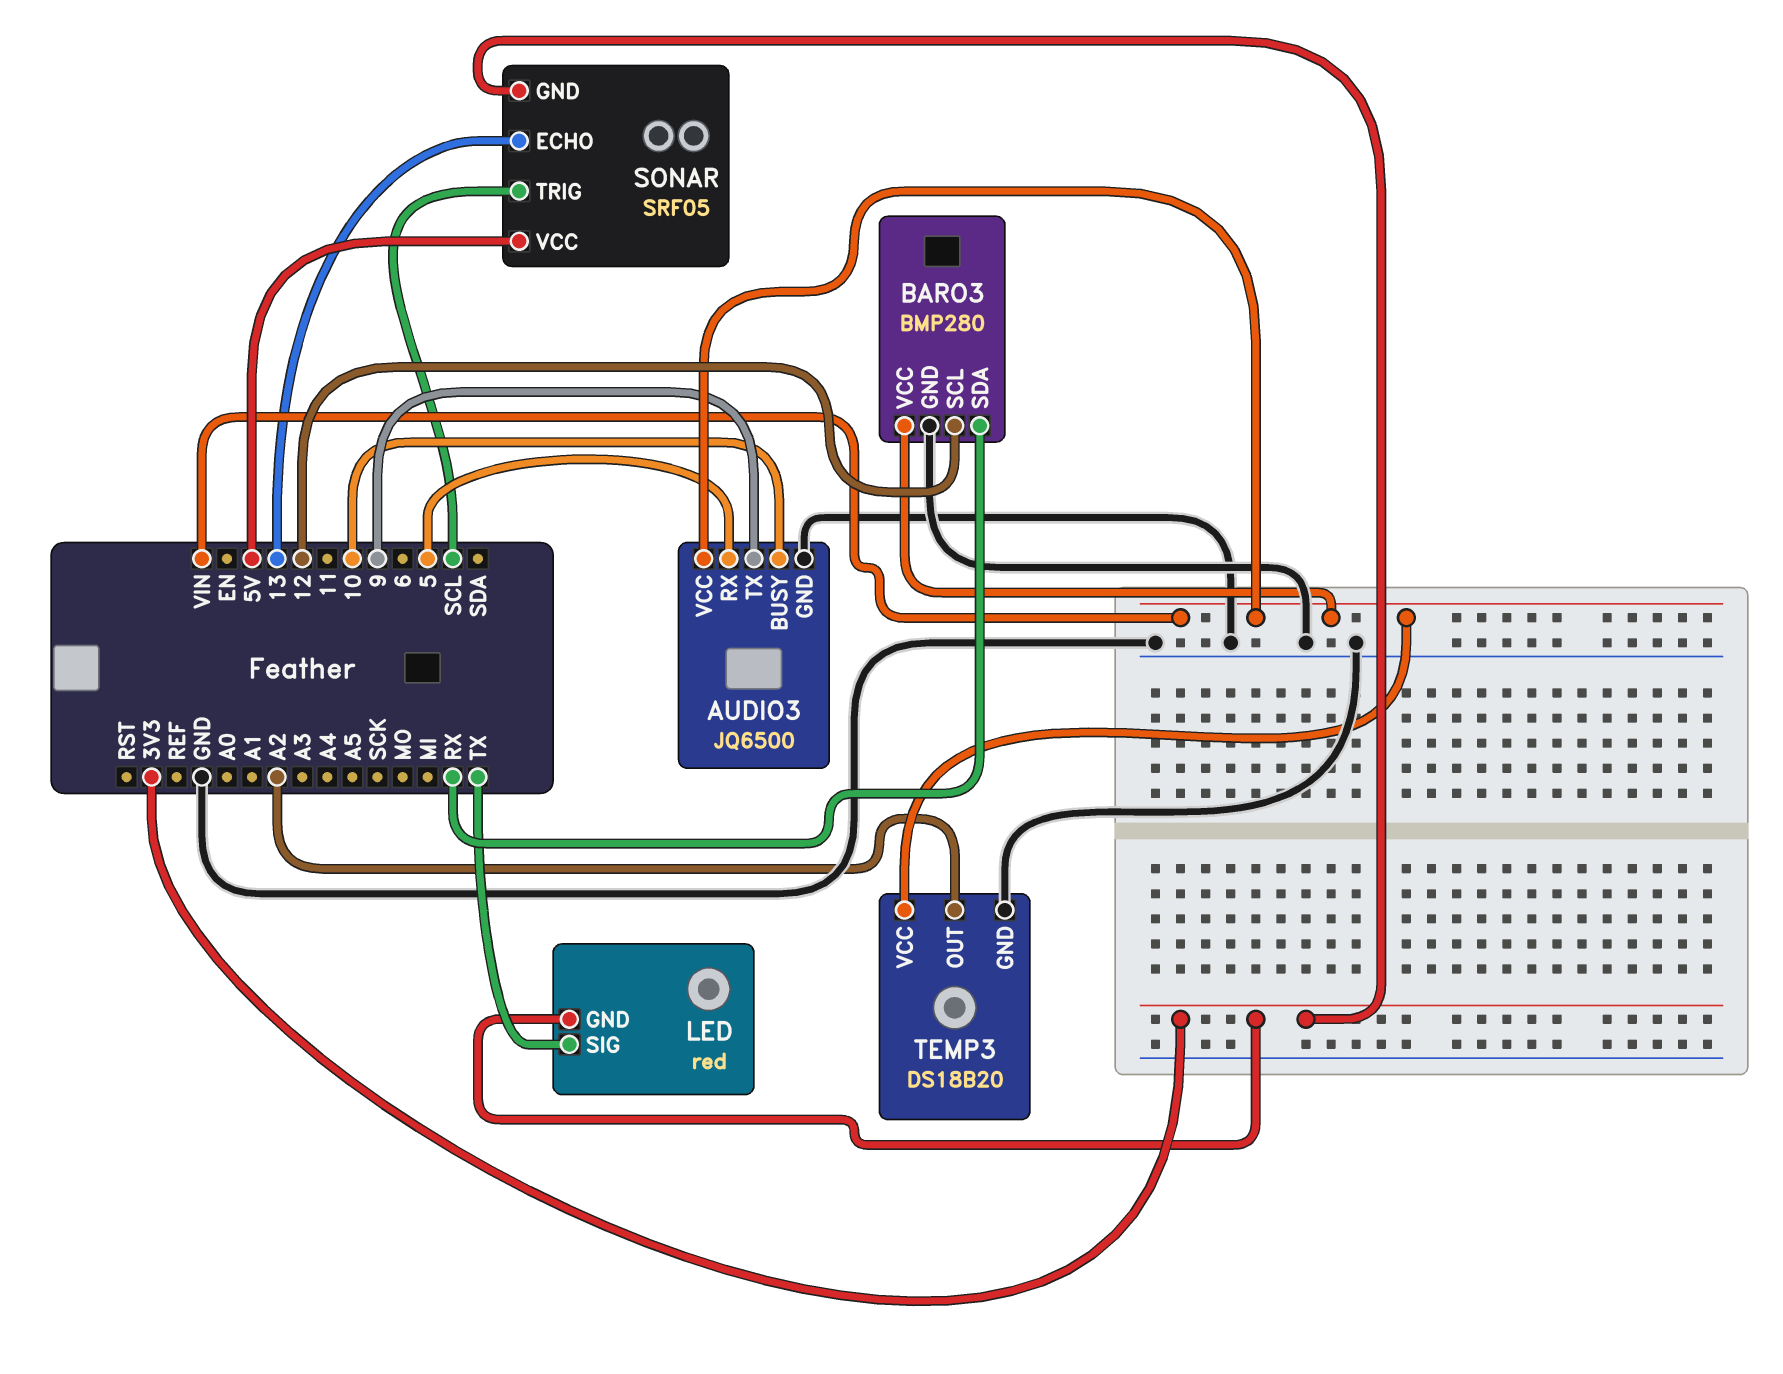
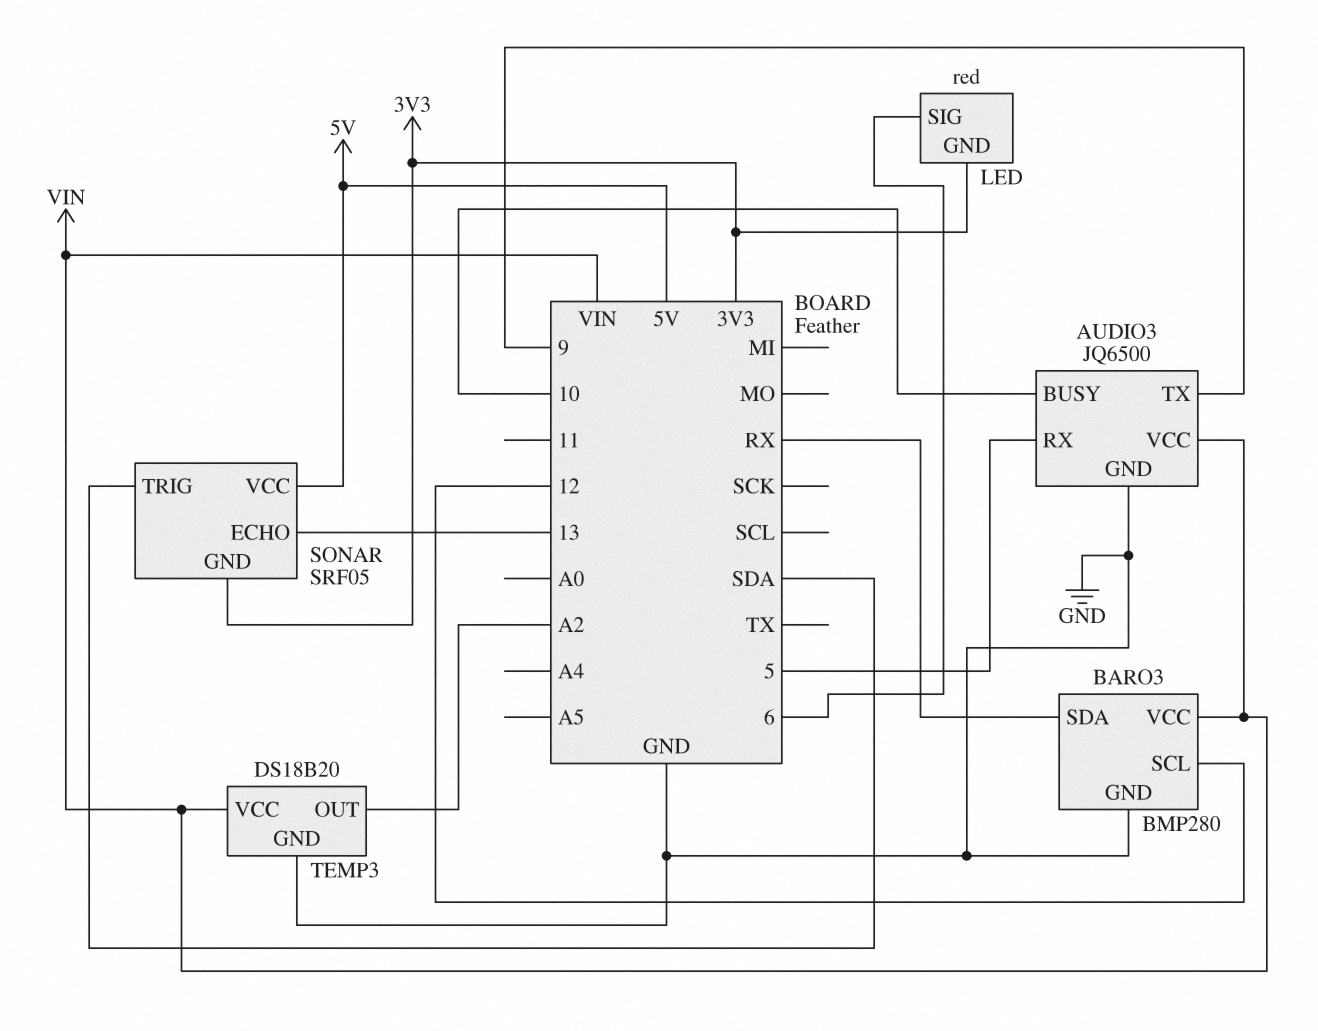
LED pin SIG: TX -> 6
SONAR pin TRIG: SCL -> SDA

